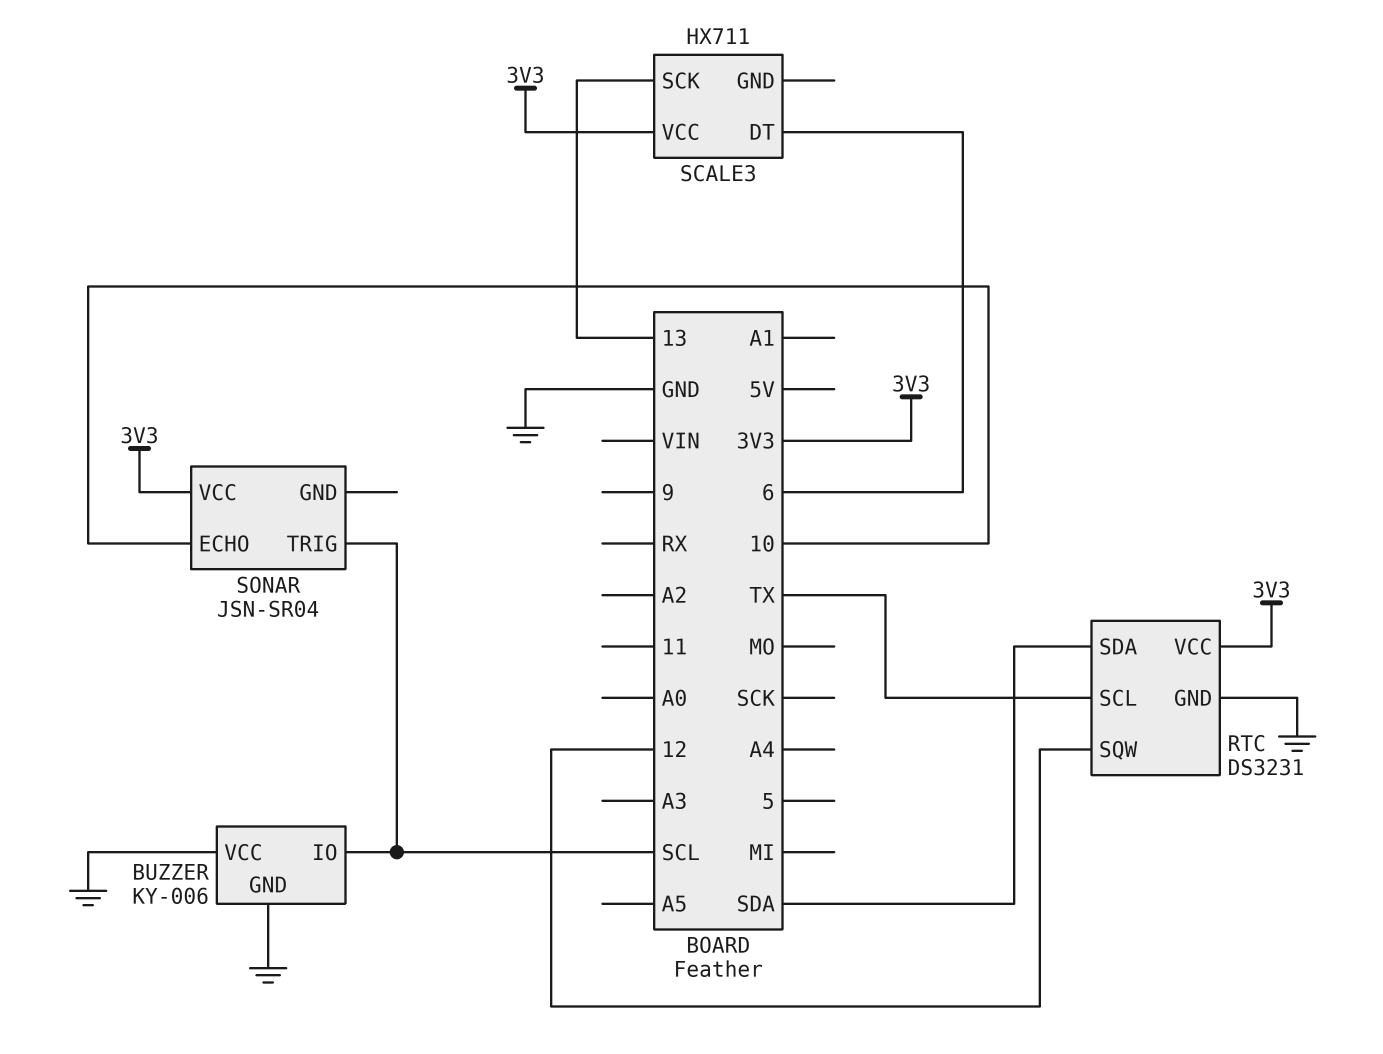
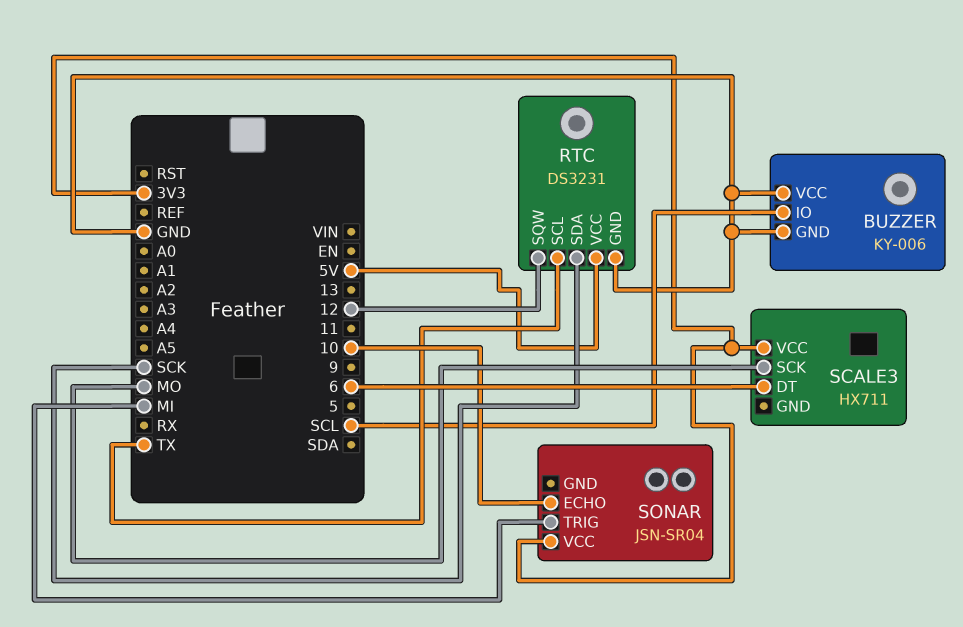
RTC pin SDA: SDA -> SCK
RTC pin VCC: 3V3 -> 5V
SCALE3 pin SCK: 13 -> MO
SONAR pin TRIG: SCL -> MI

